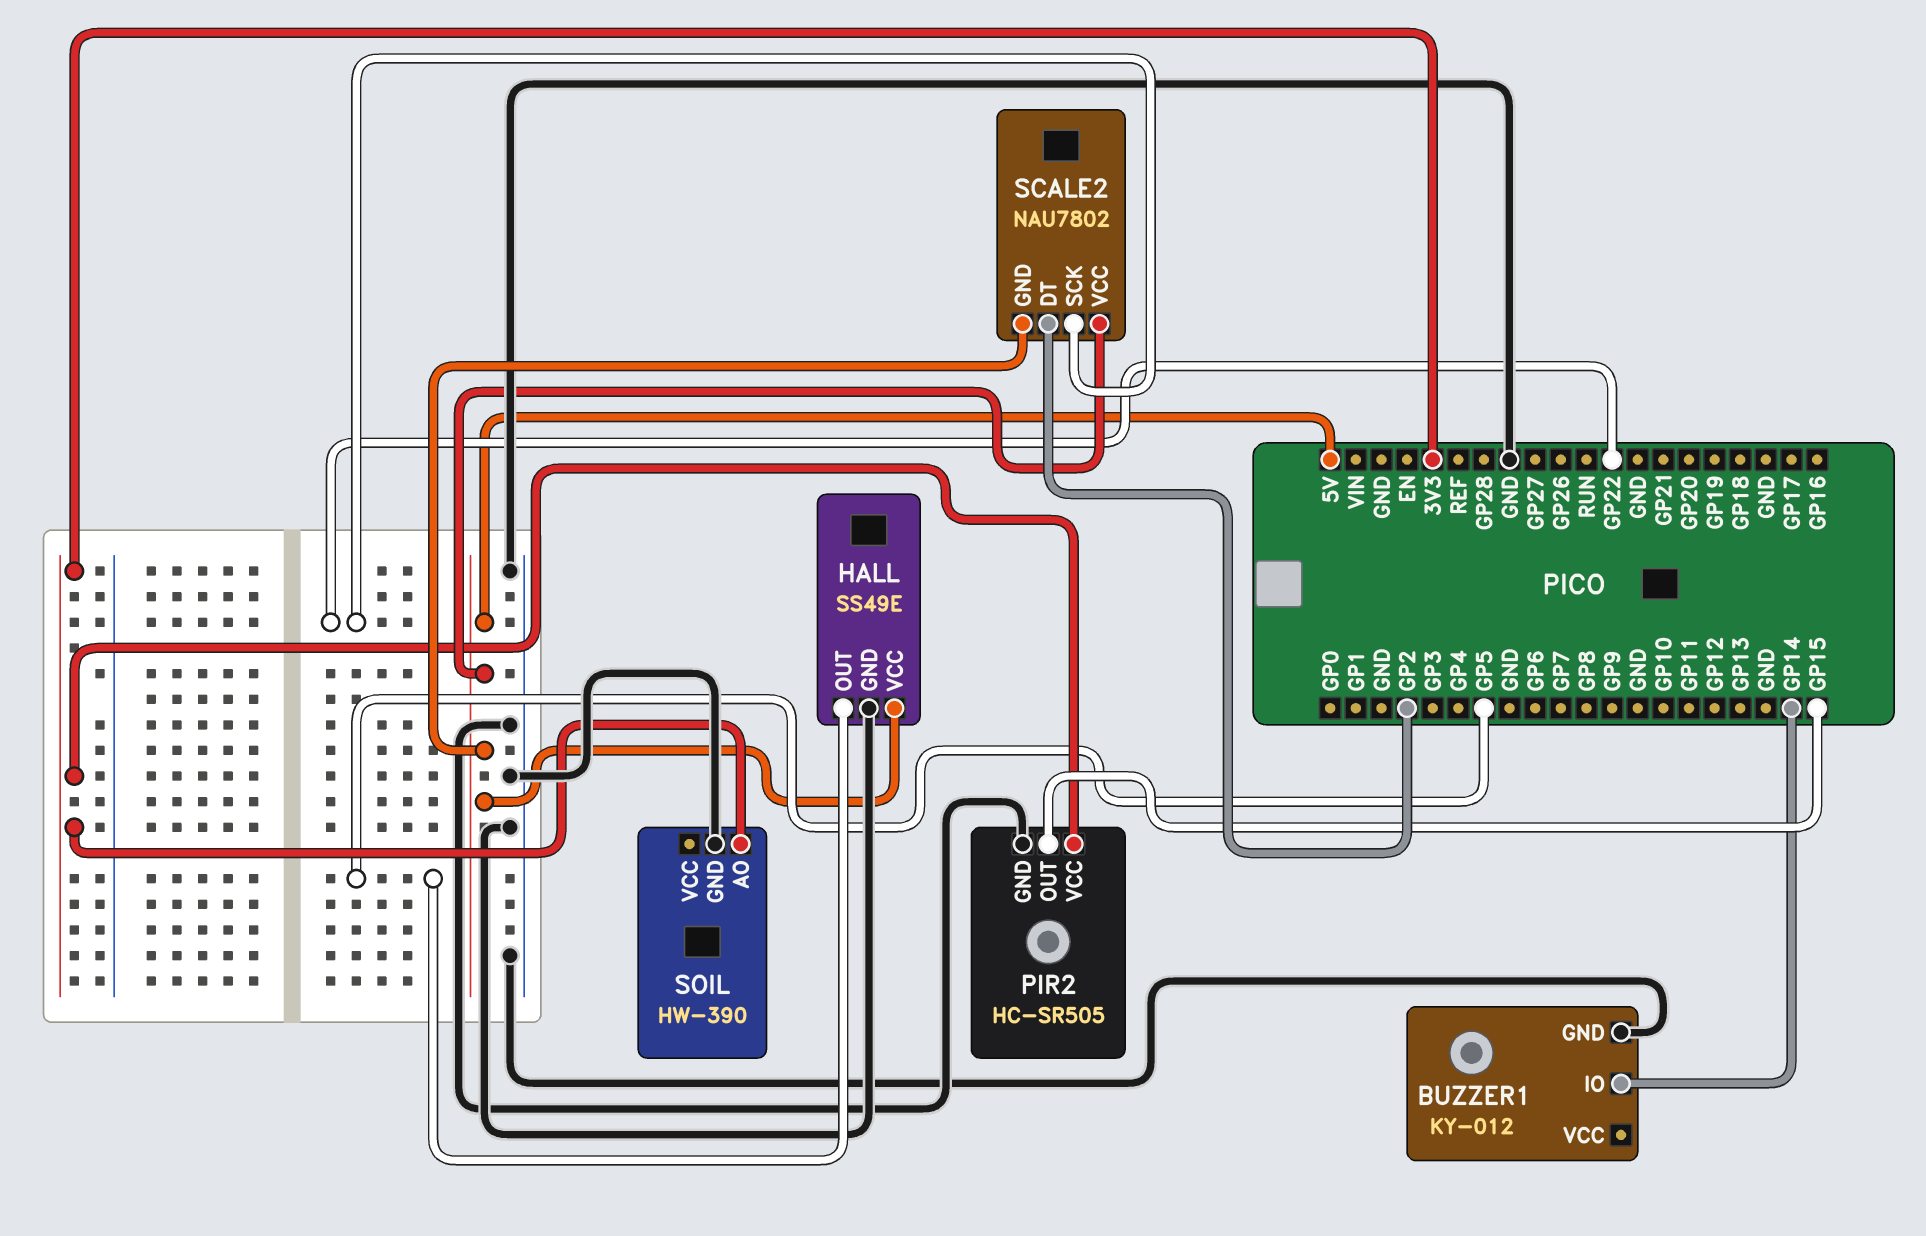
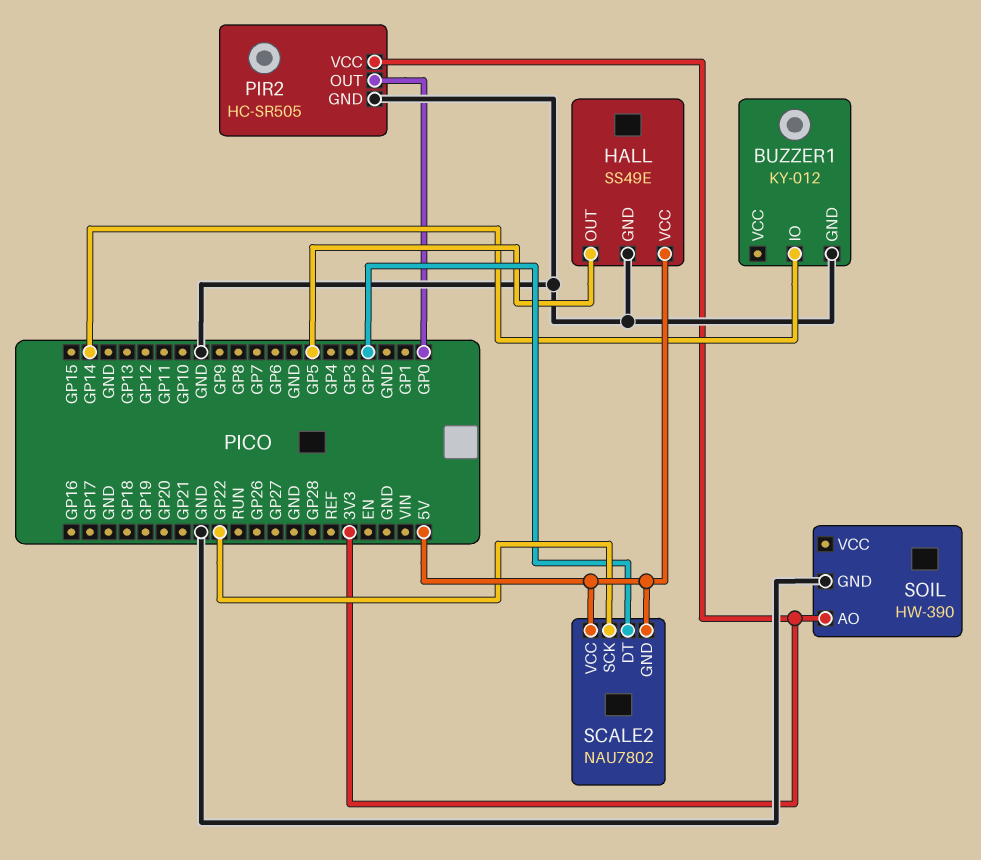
PIR2 pin OUT: GP15 -> GP0

